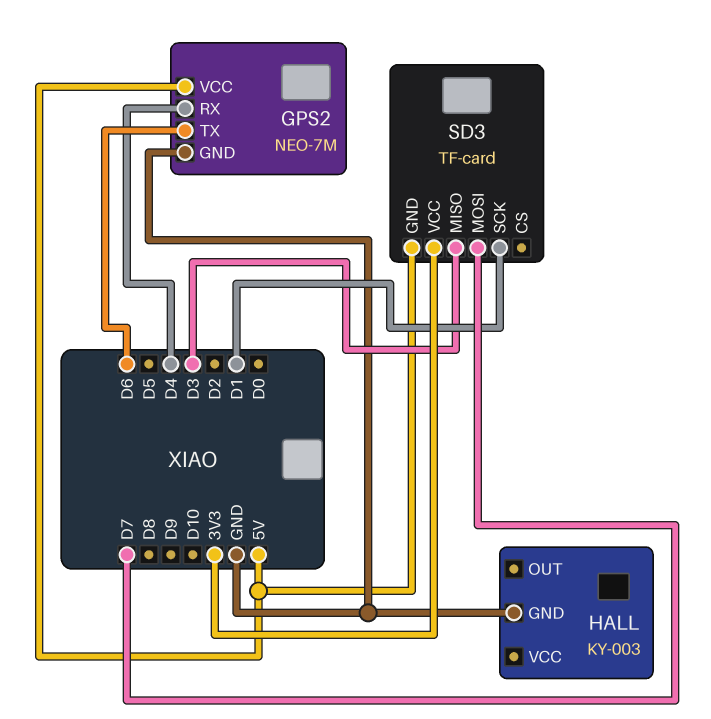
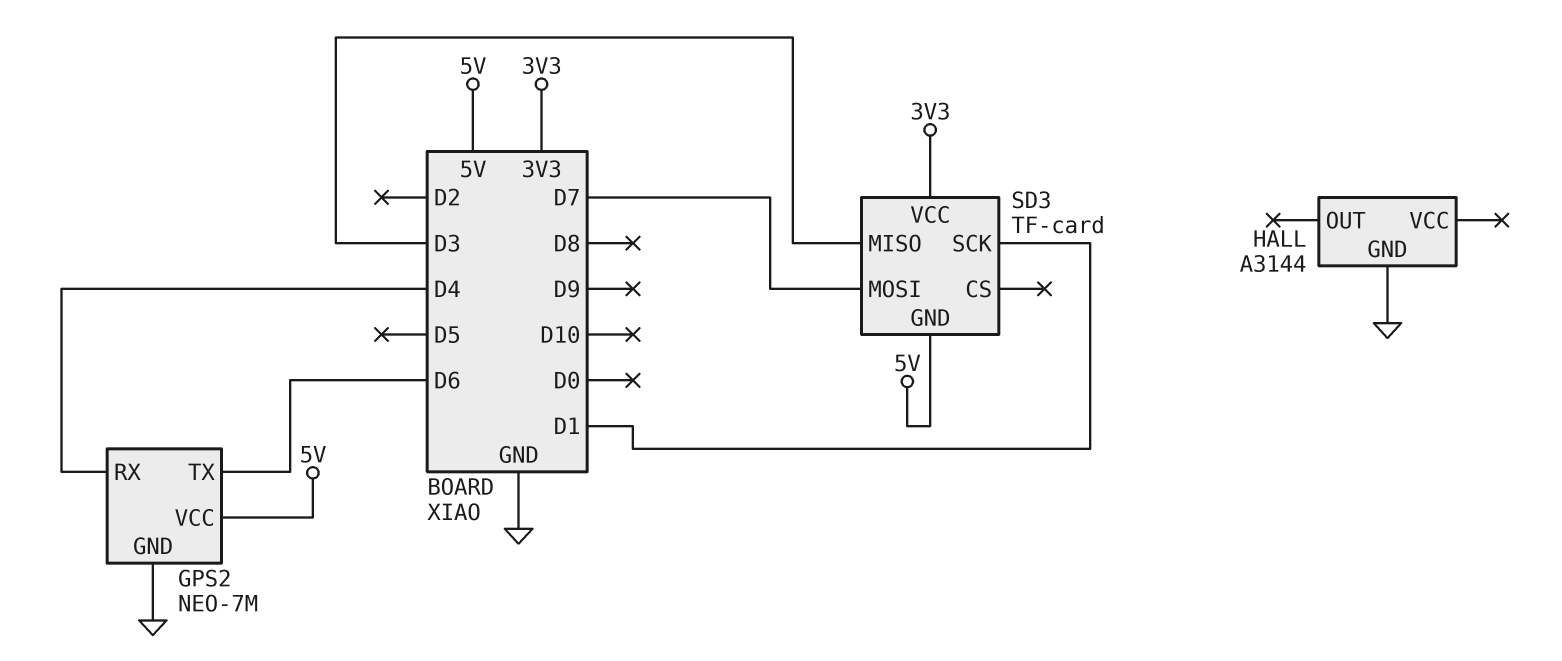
HALL: KY-003 -> A3144

